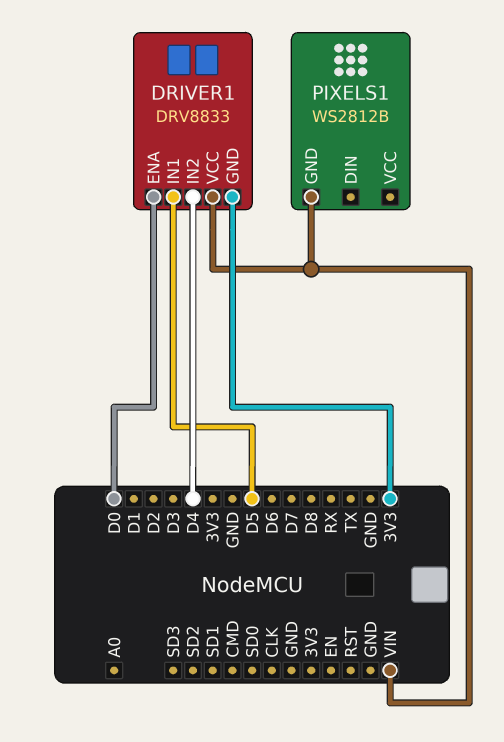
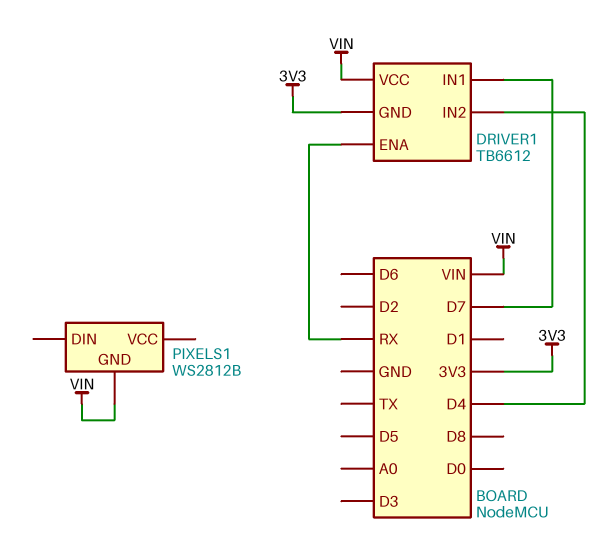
DRIVER1: DRV8833 -> TB6612
DRIVER1 pin ENA: D0 -> RX
DRIVER1 pin IN1: D5 -> D7

